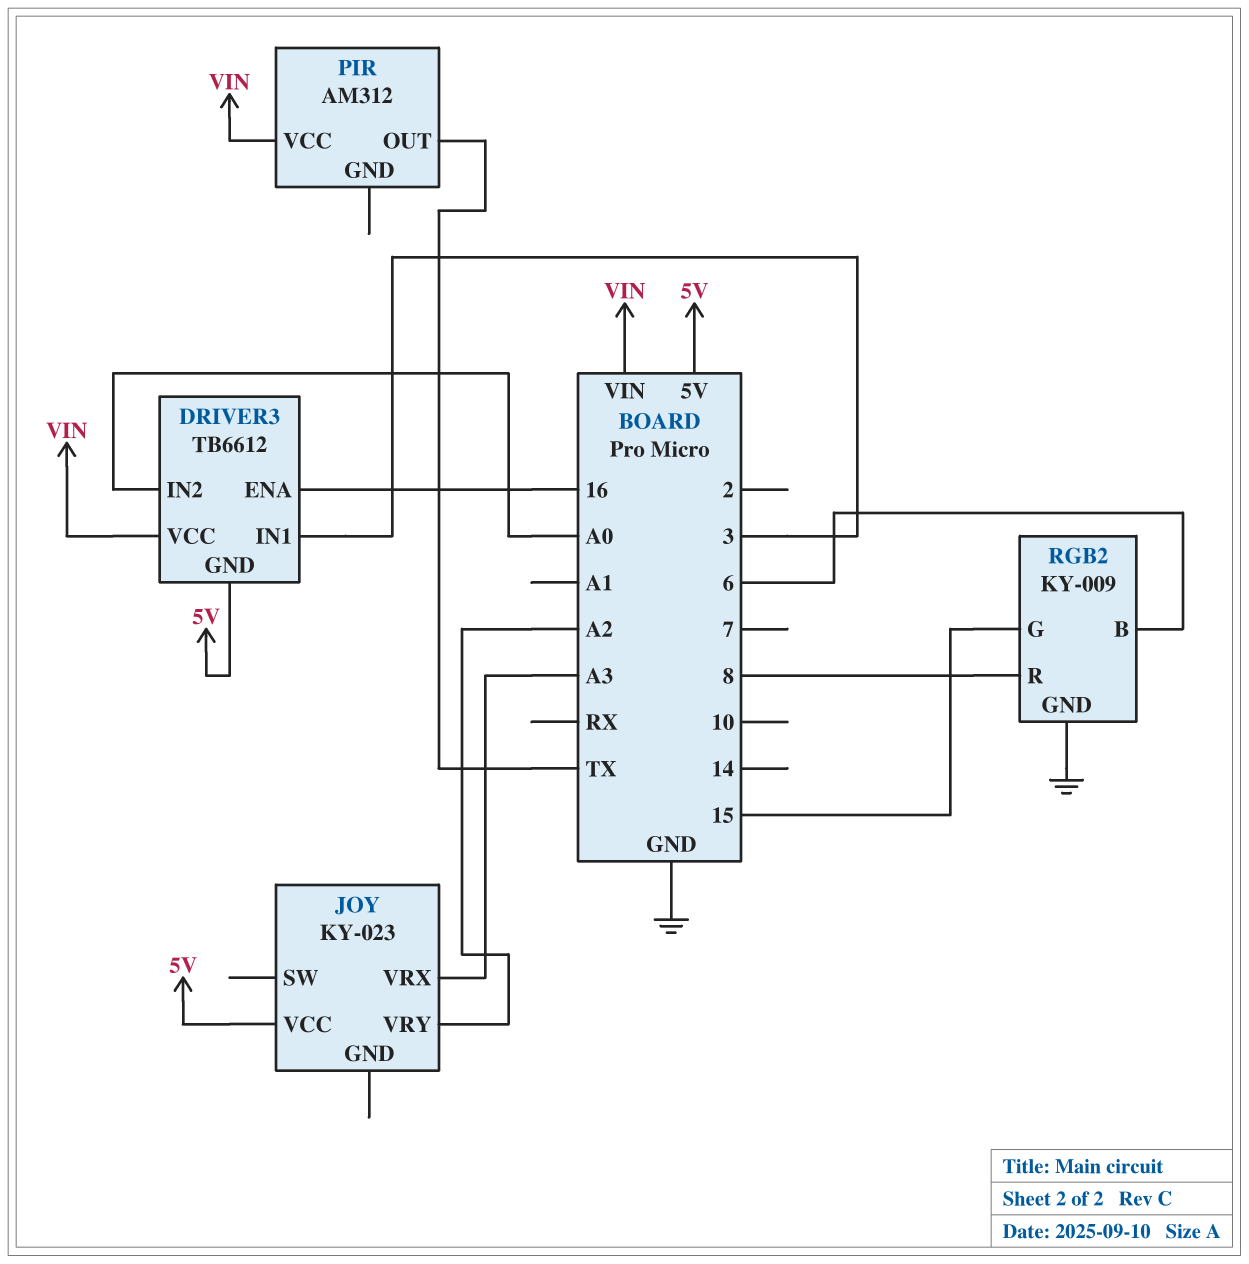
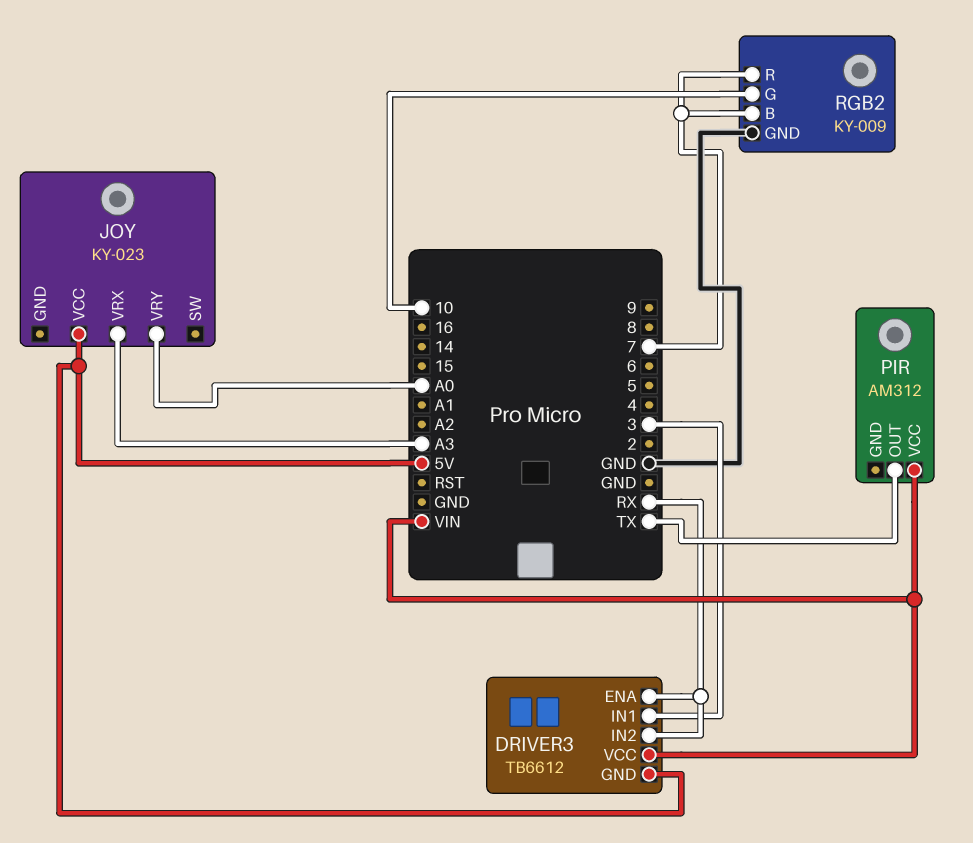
DRIVER3 pin ENA: 16 -> RX
DRIVER3 pin IN2: A0 -> RX
JOY pin VRY: A2 -> A0
RGB2 pin B: 6 -> 7
RGB2 pin G: 15 -> 10
RGB2 pin R: 8 -> 7

